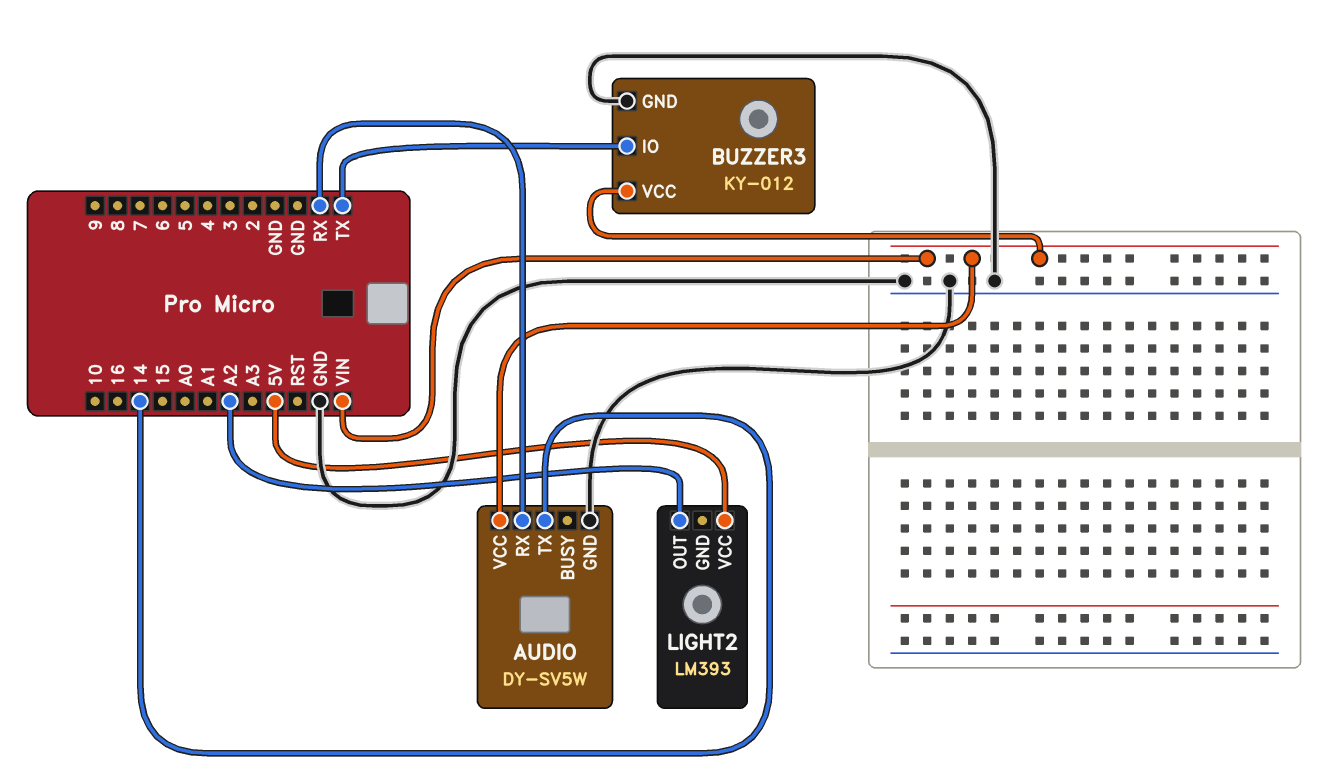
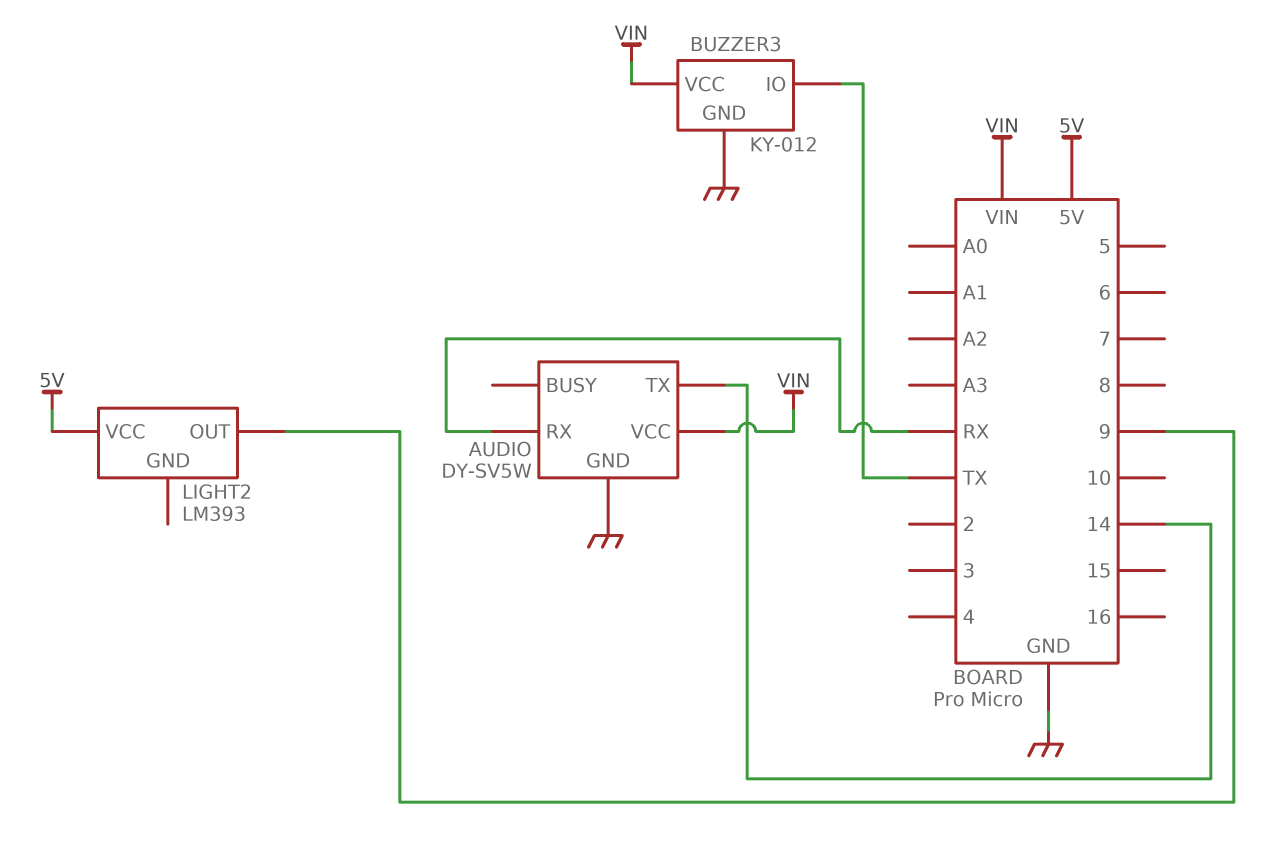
LIGHT2 pin OUT: A2 -> 9

